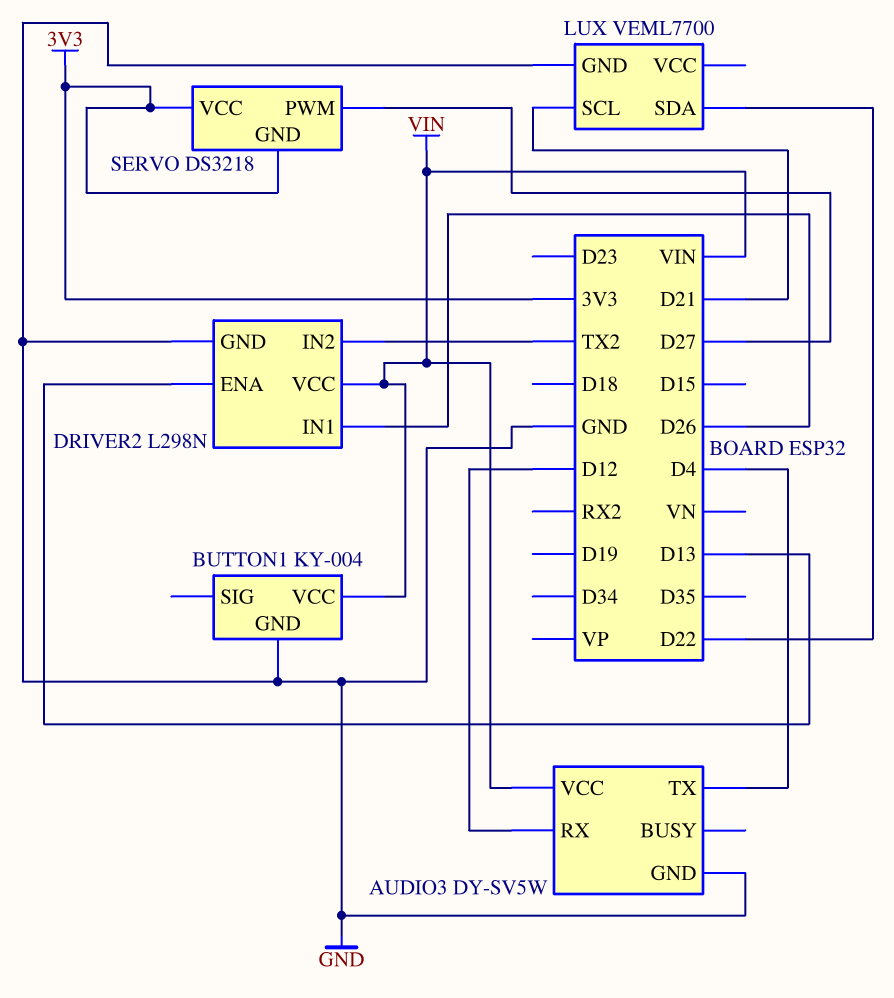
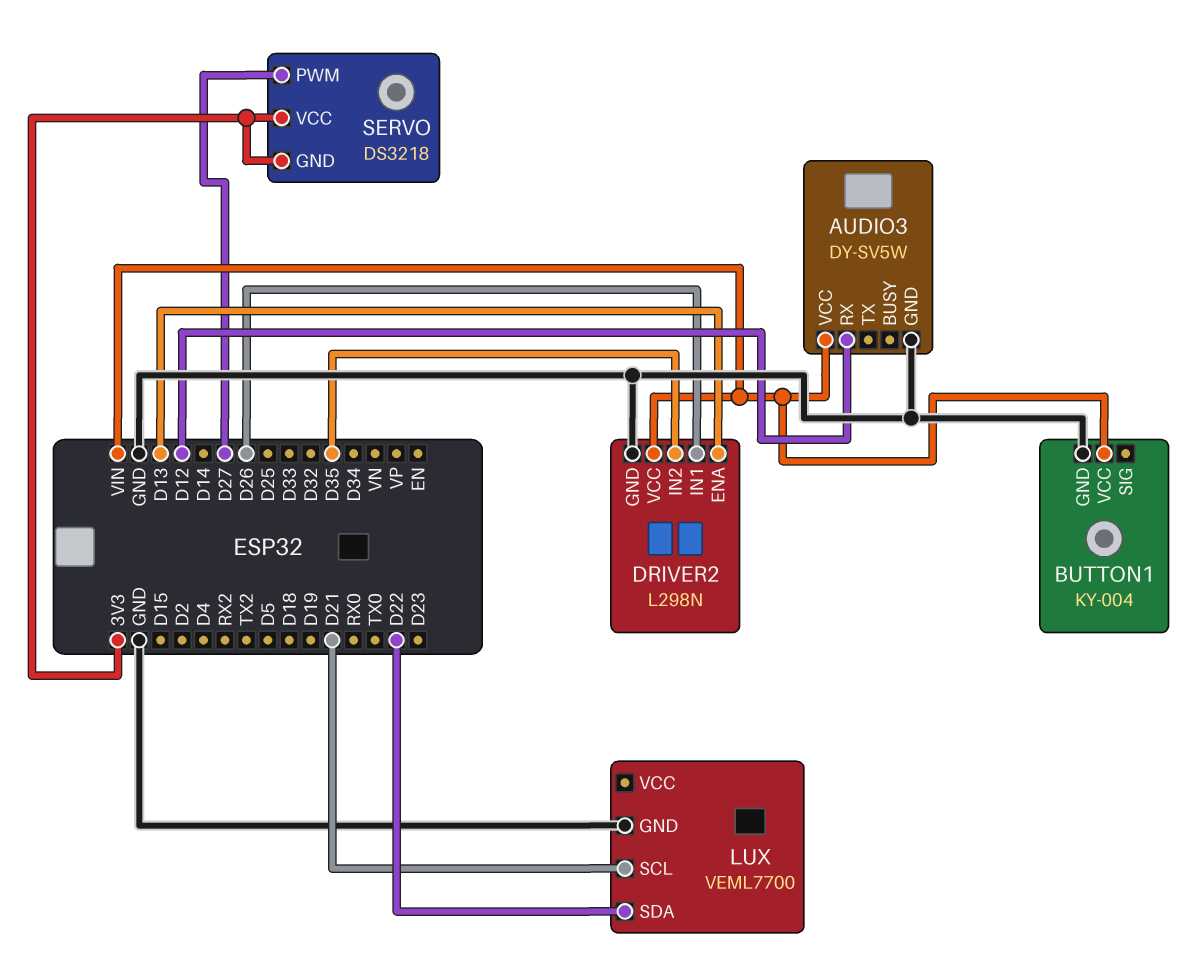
AUDIO3 pin TX: D4 -> none
DRIVER2 pin IN2: TX2 -> D35

